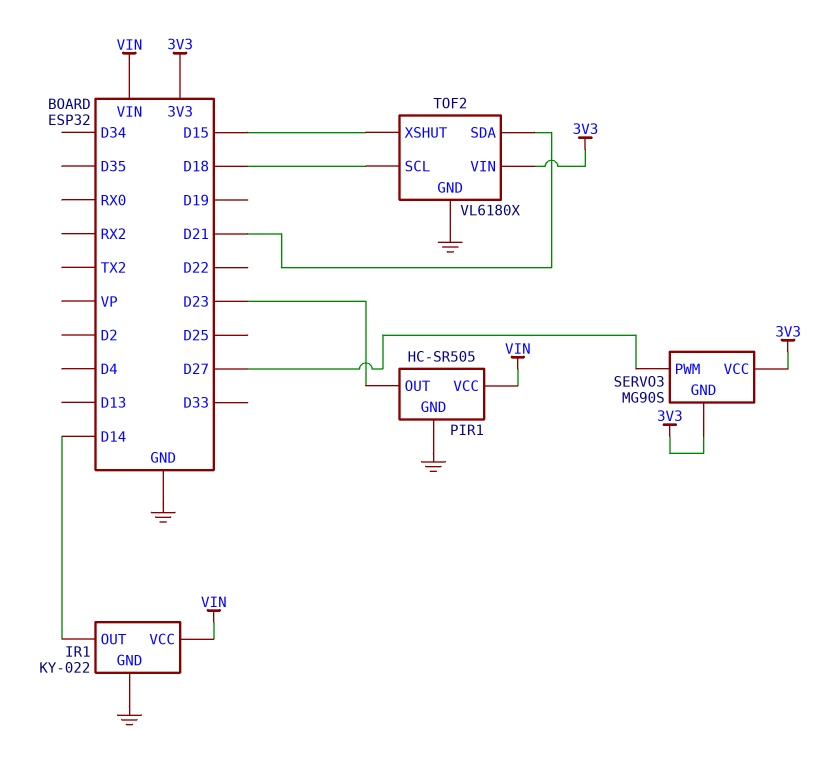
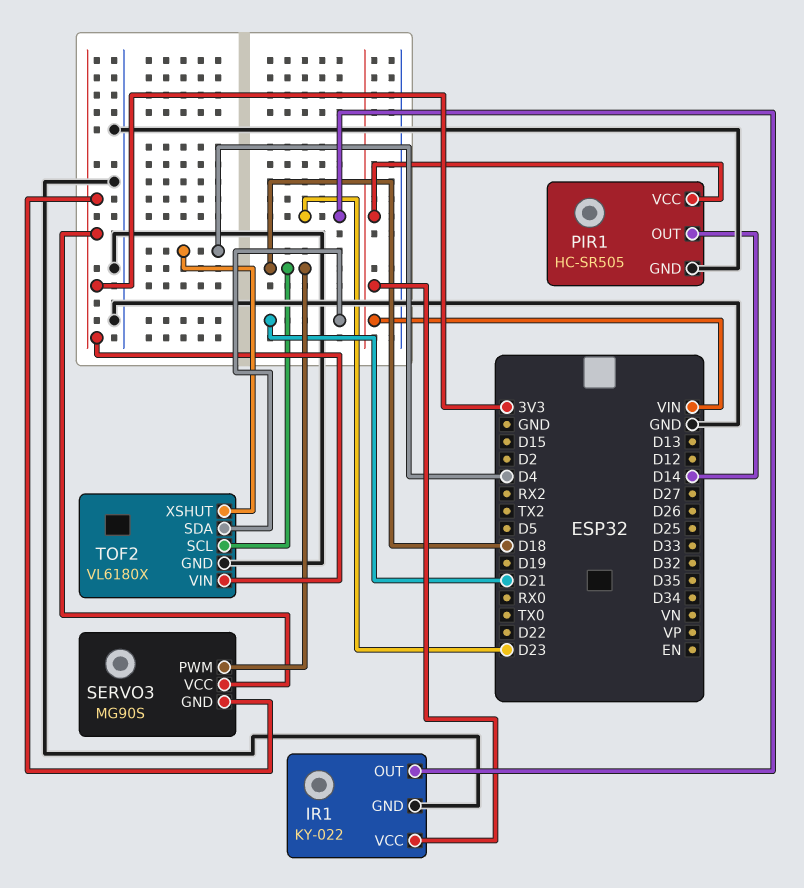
IR1 pin OUT: D14 -> D23
PIR1 pin OUT: D23 -> D14
SERVO3 pin PWM: D27 -> D18
TOF2 pin XSHUT: D15 -> D4

